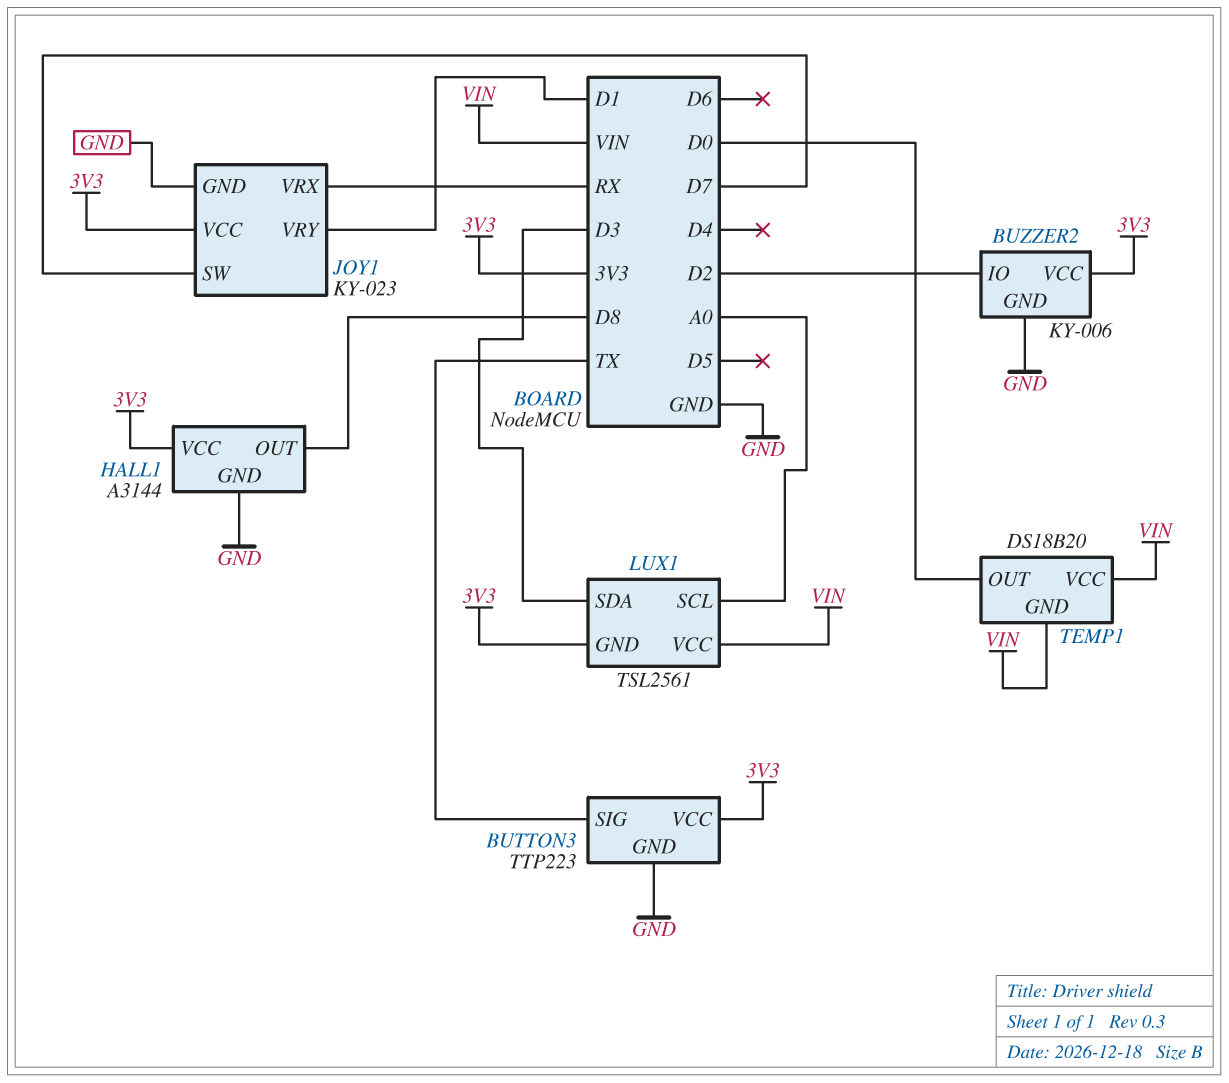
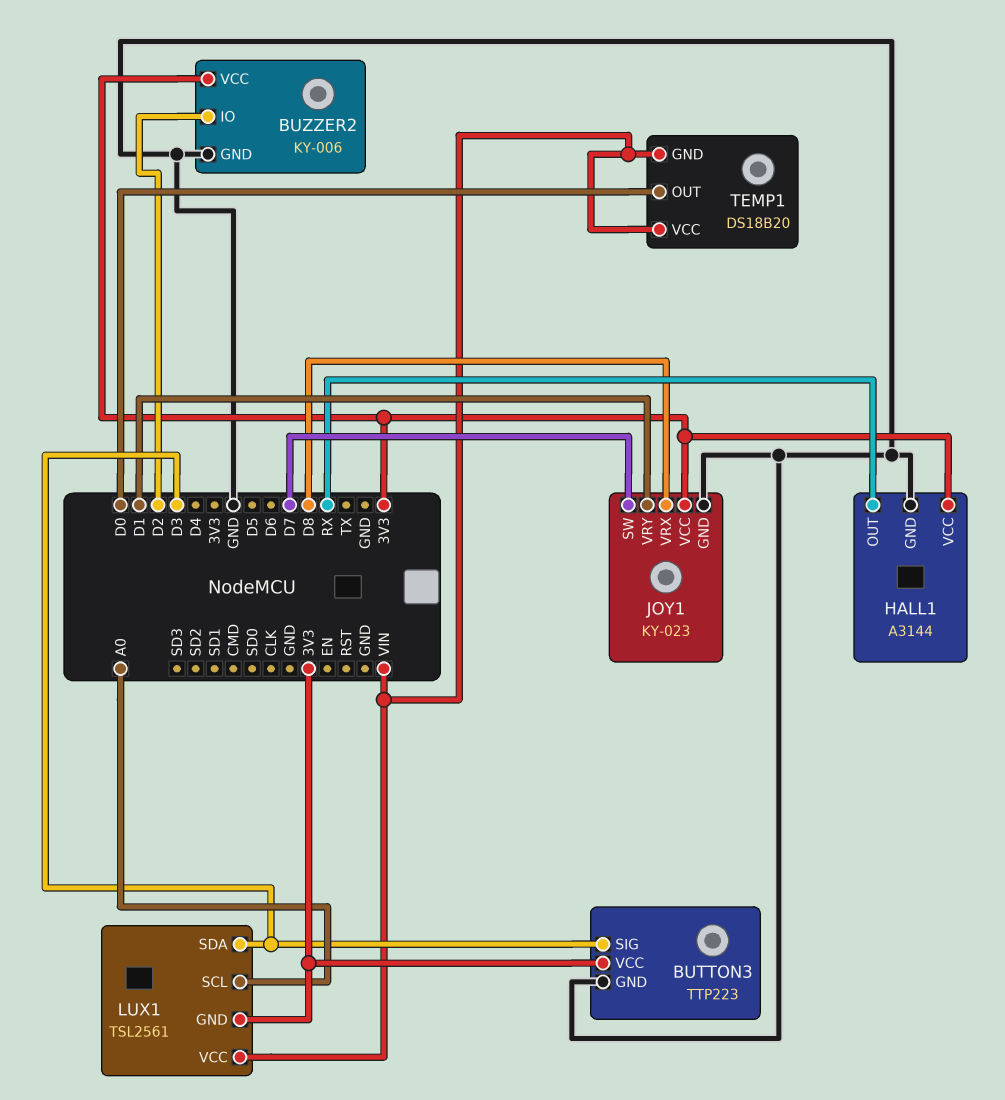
BUTTON3 pin SIG: TX -> D3
HALL1 pin OUT: D8 -> RX
JOY1 pin VRX: RX -> D8

